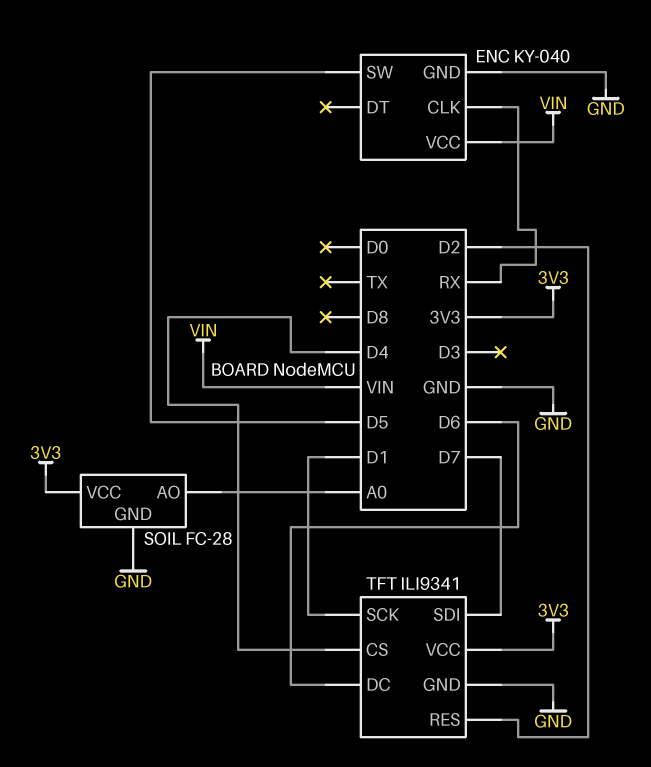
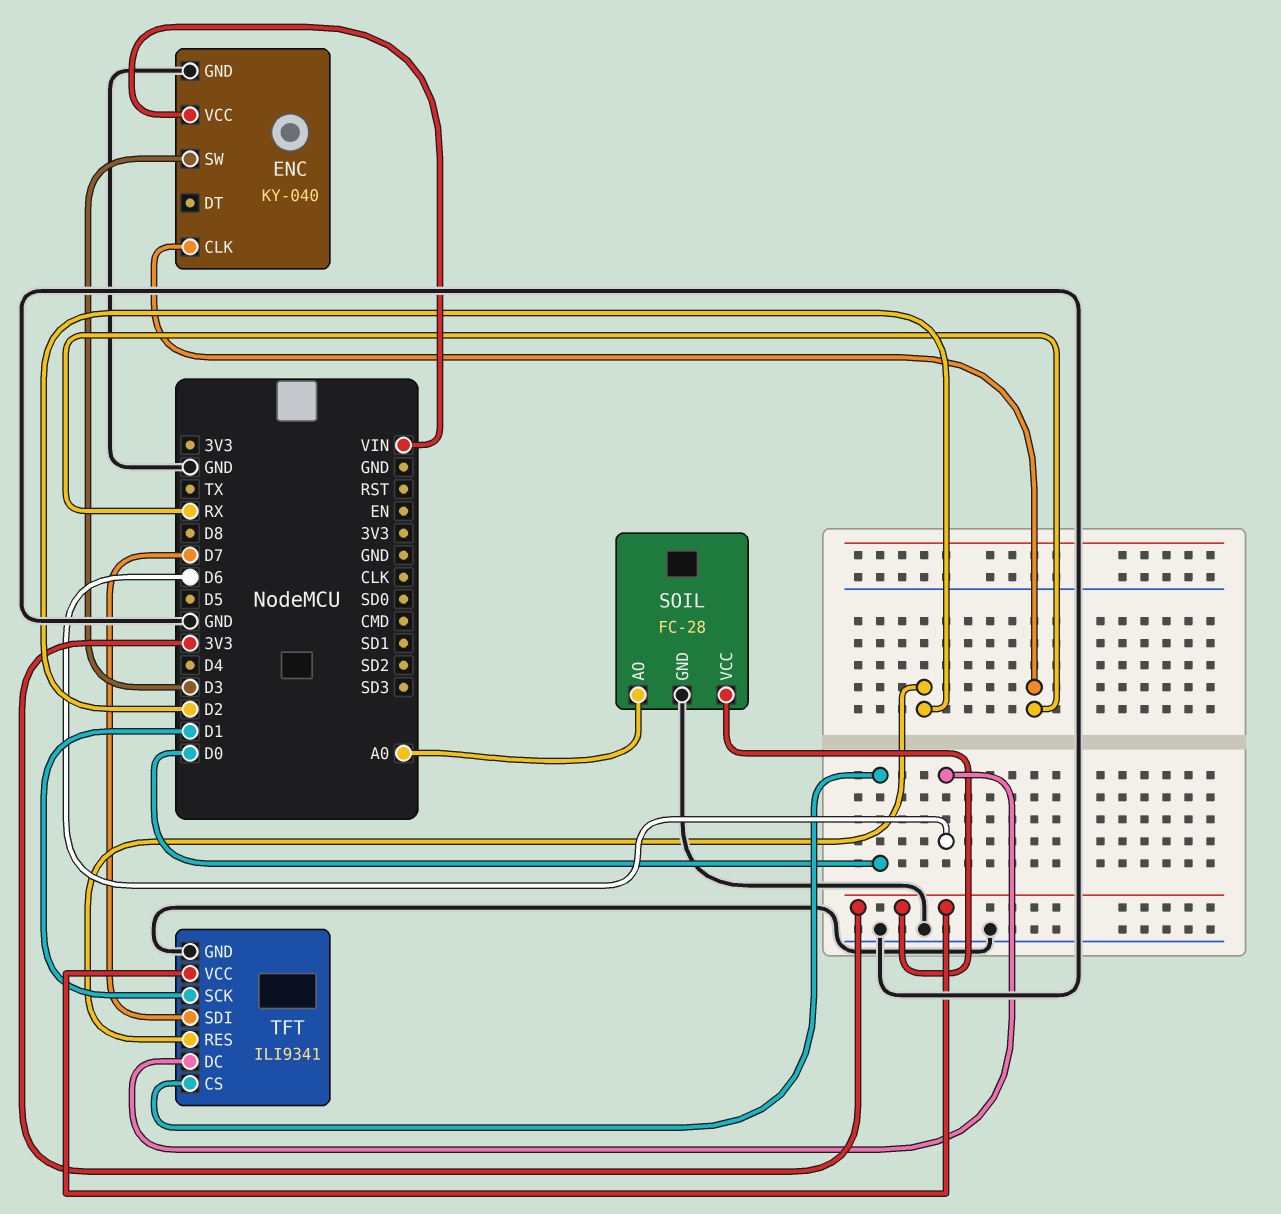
ENC pin SW: D5 -> D3
TFT pin CS: D4 -> D0

